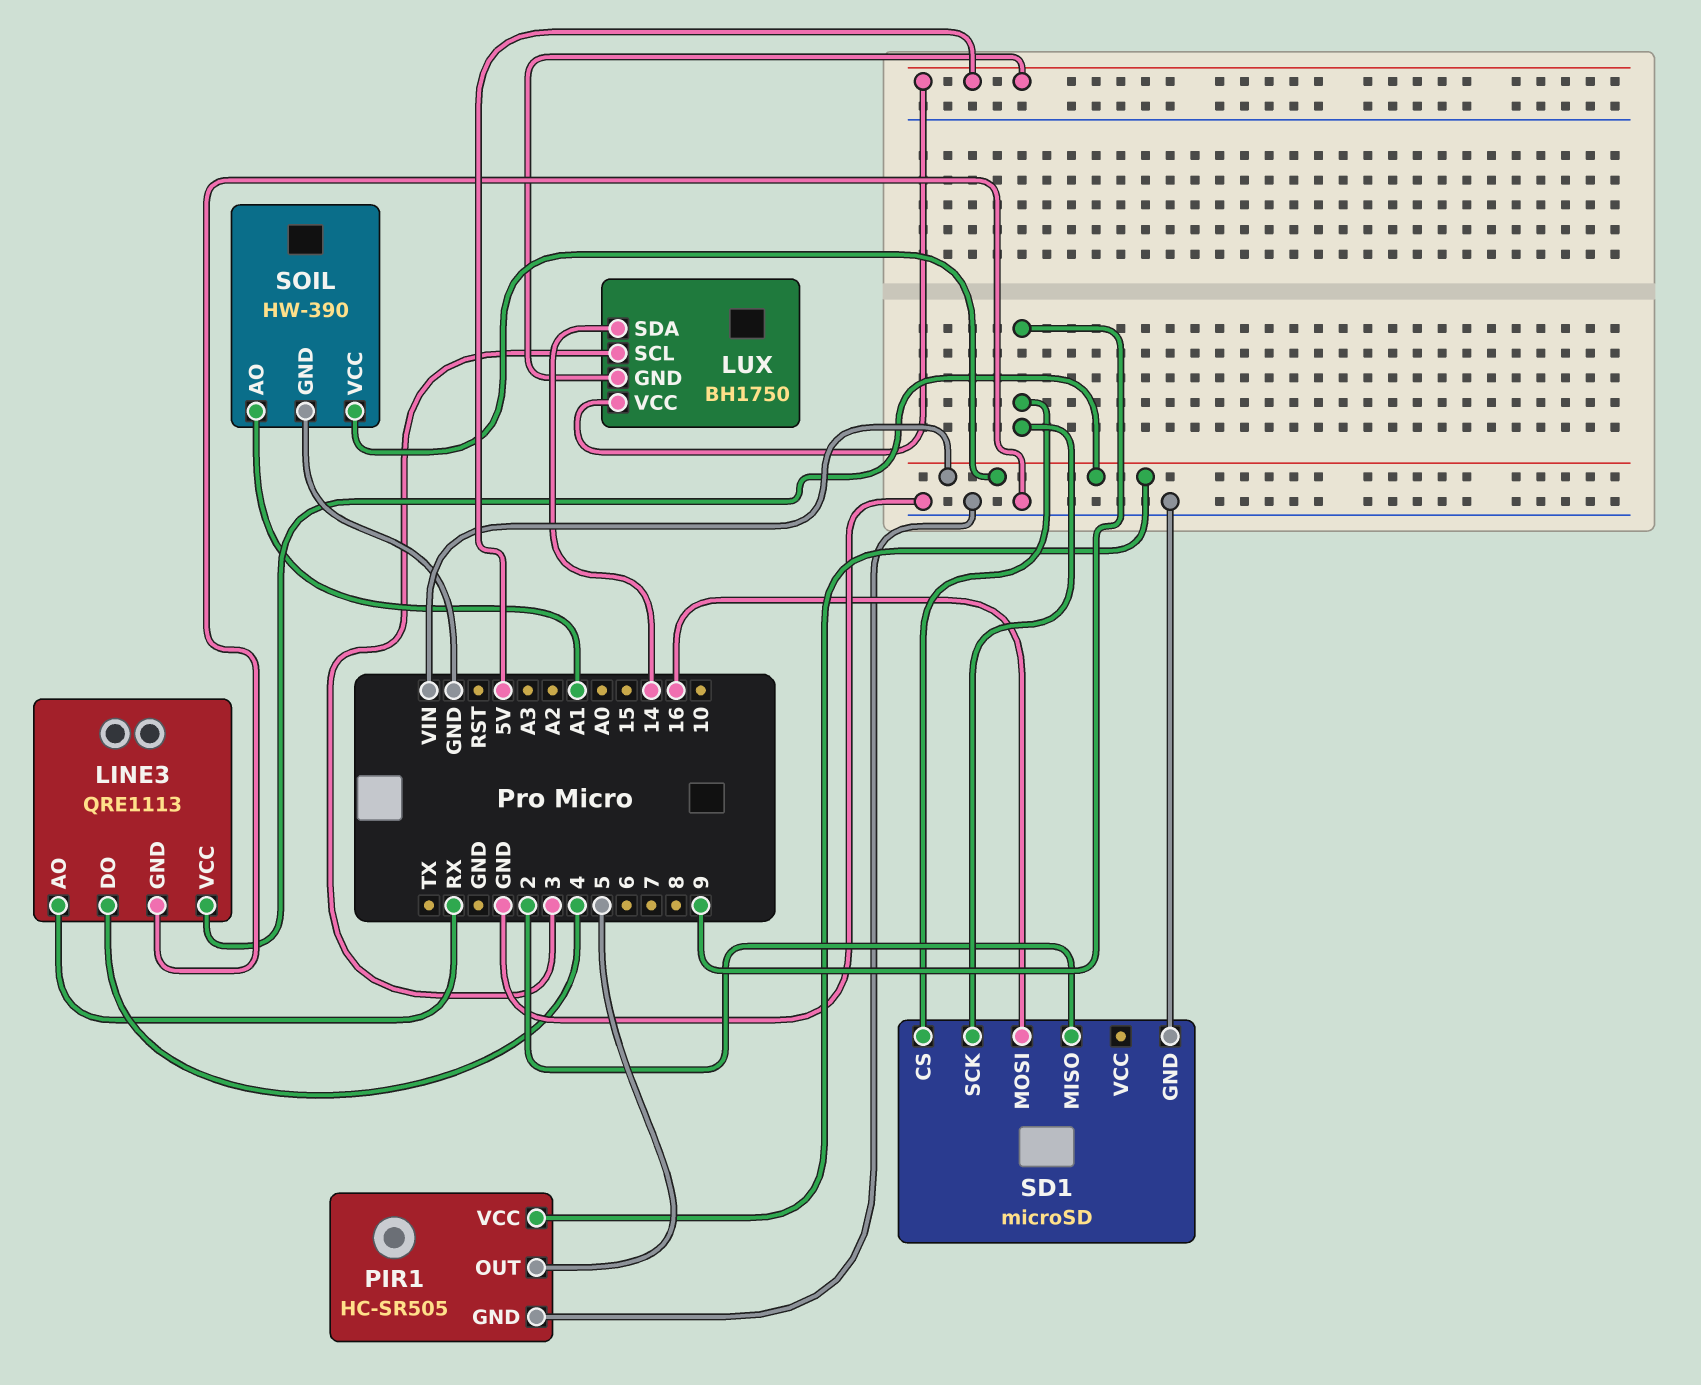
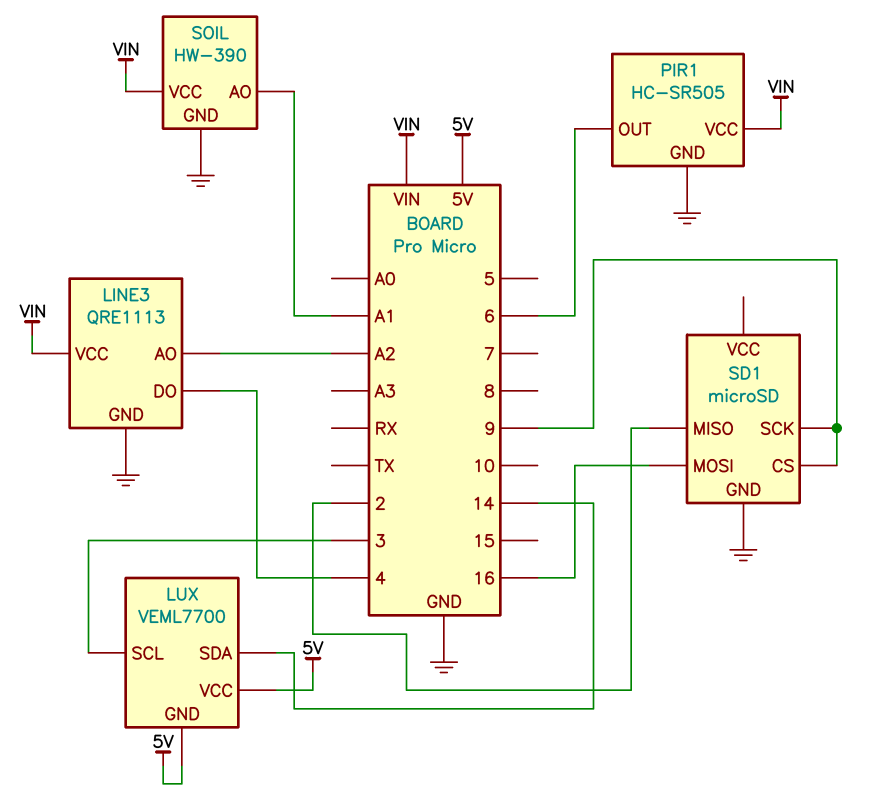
LINE3 pin AO: RX -> A2
LUX: BH1750 -> VEML7700
PIR1 pin OUT: 5 -> 6

